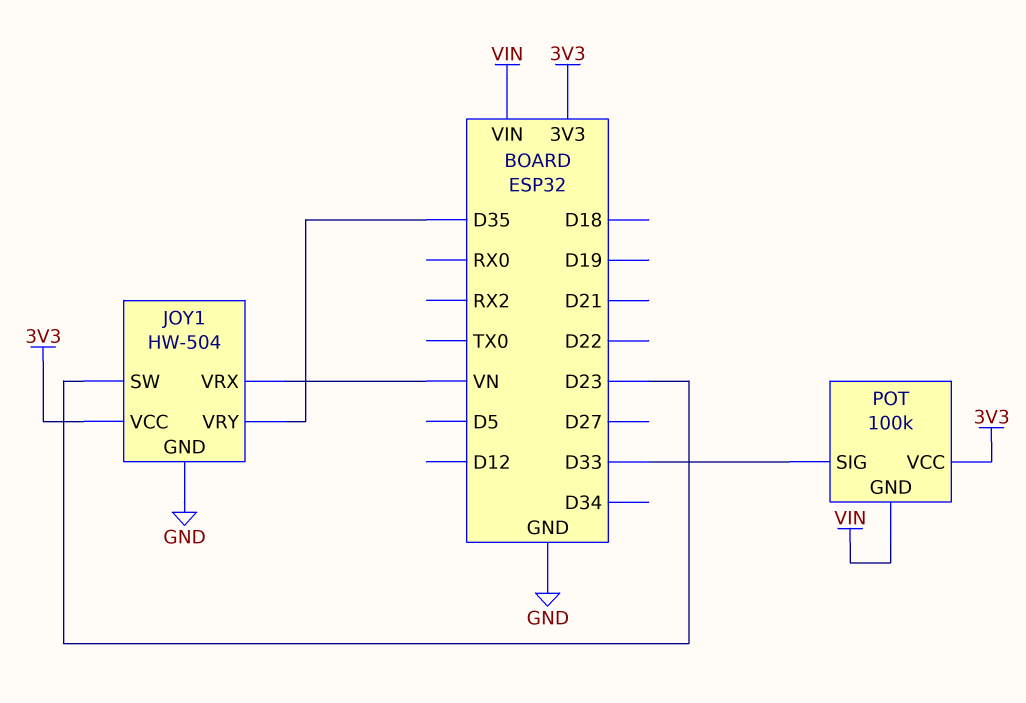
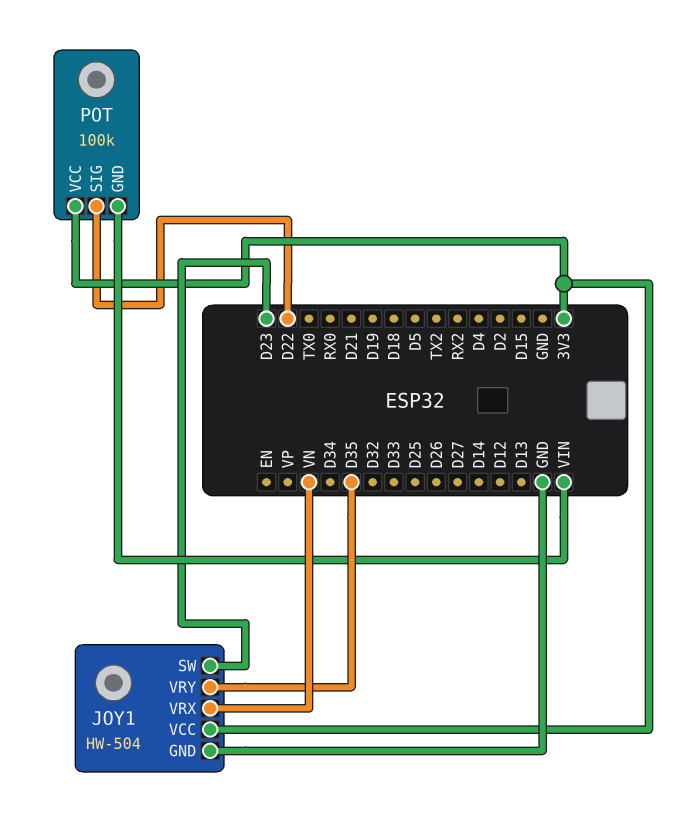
POT pin SIG: D33 -> D22

